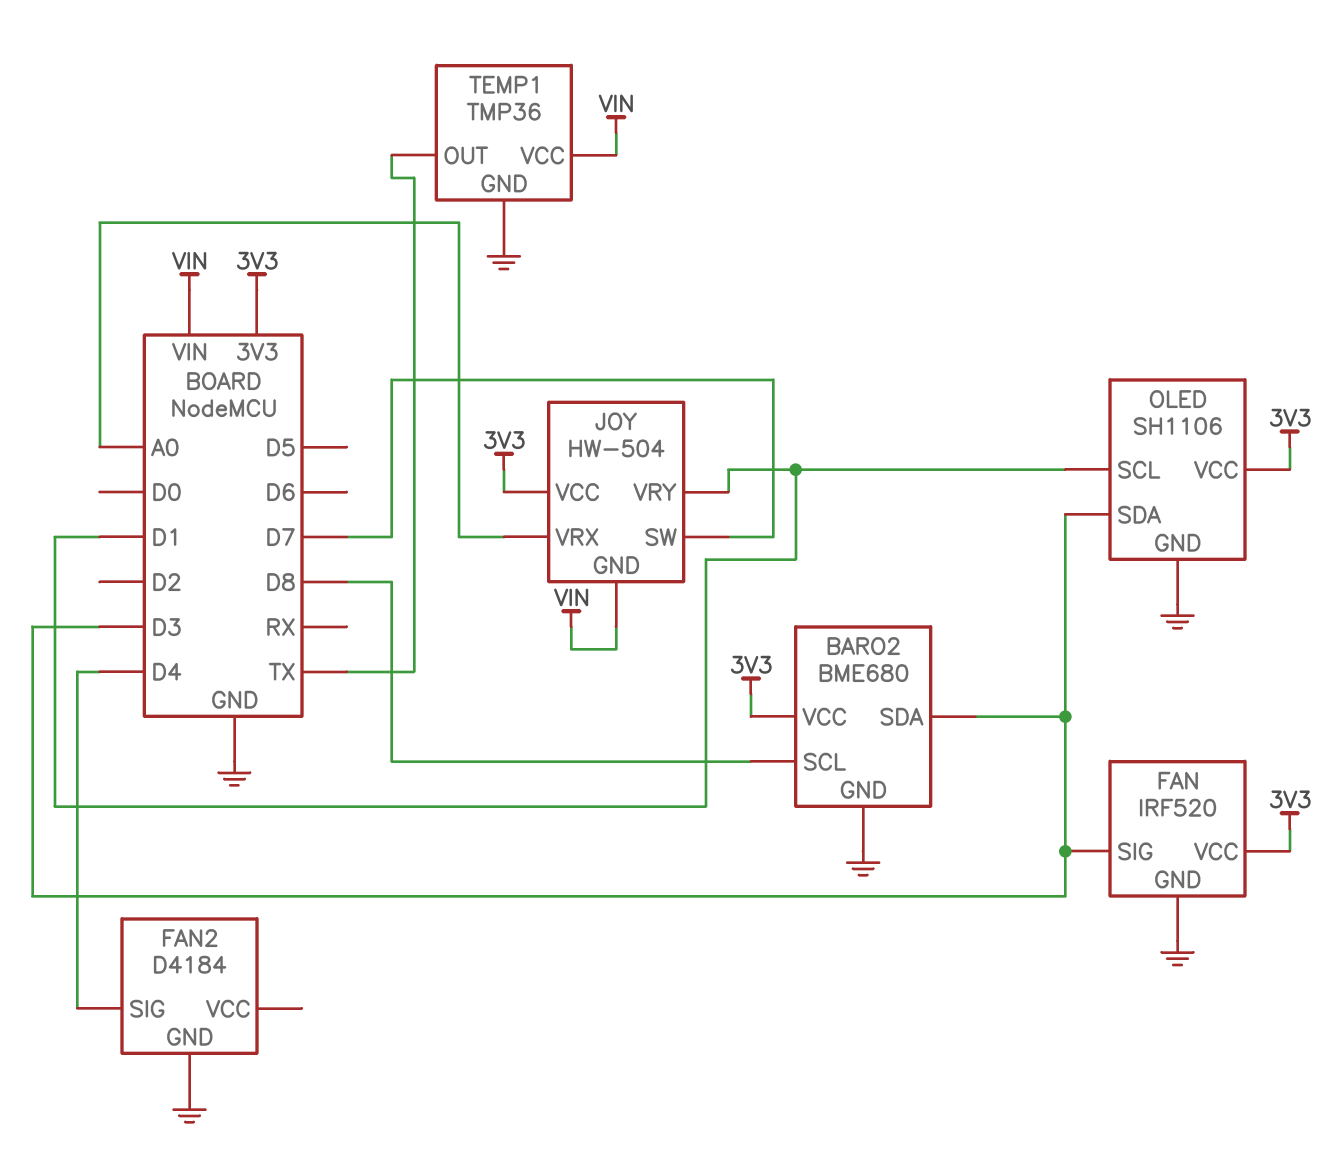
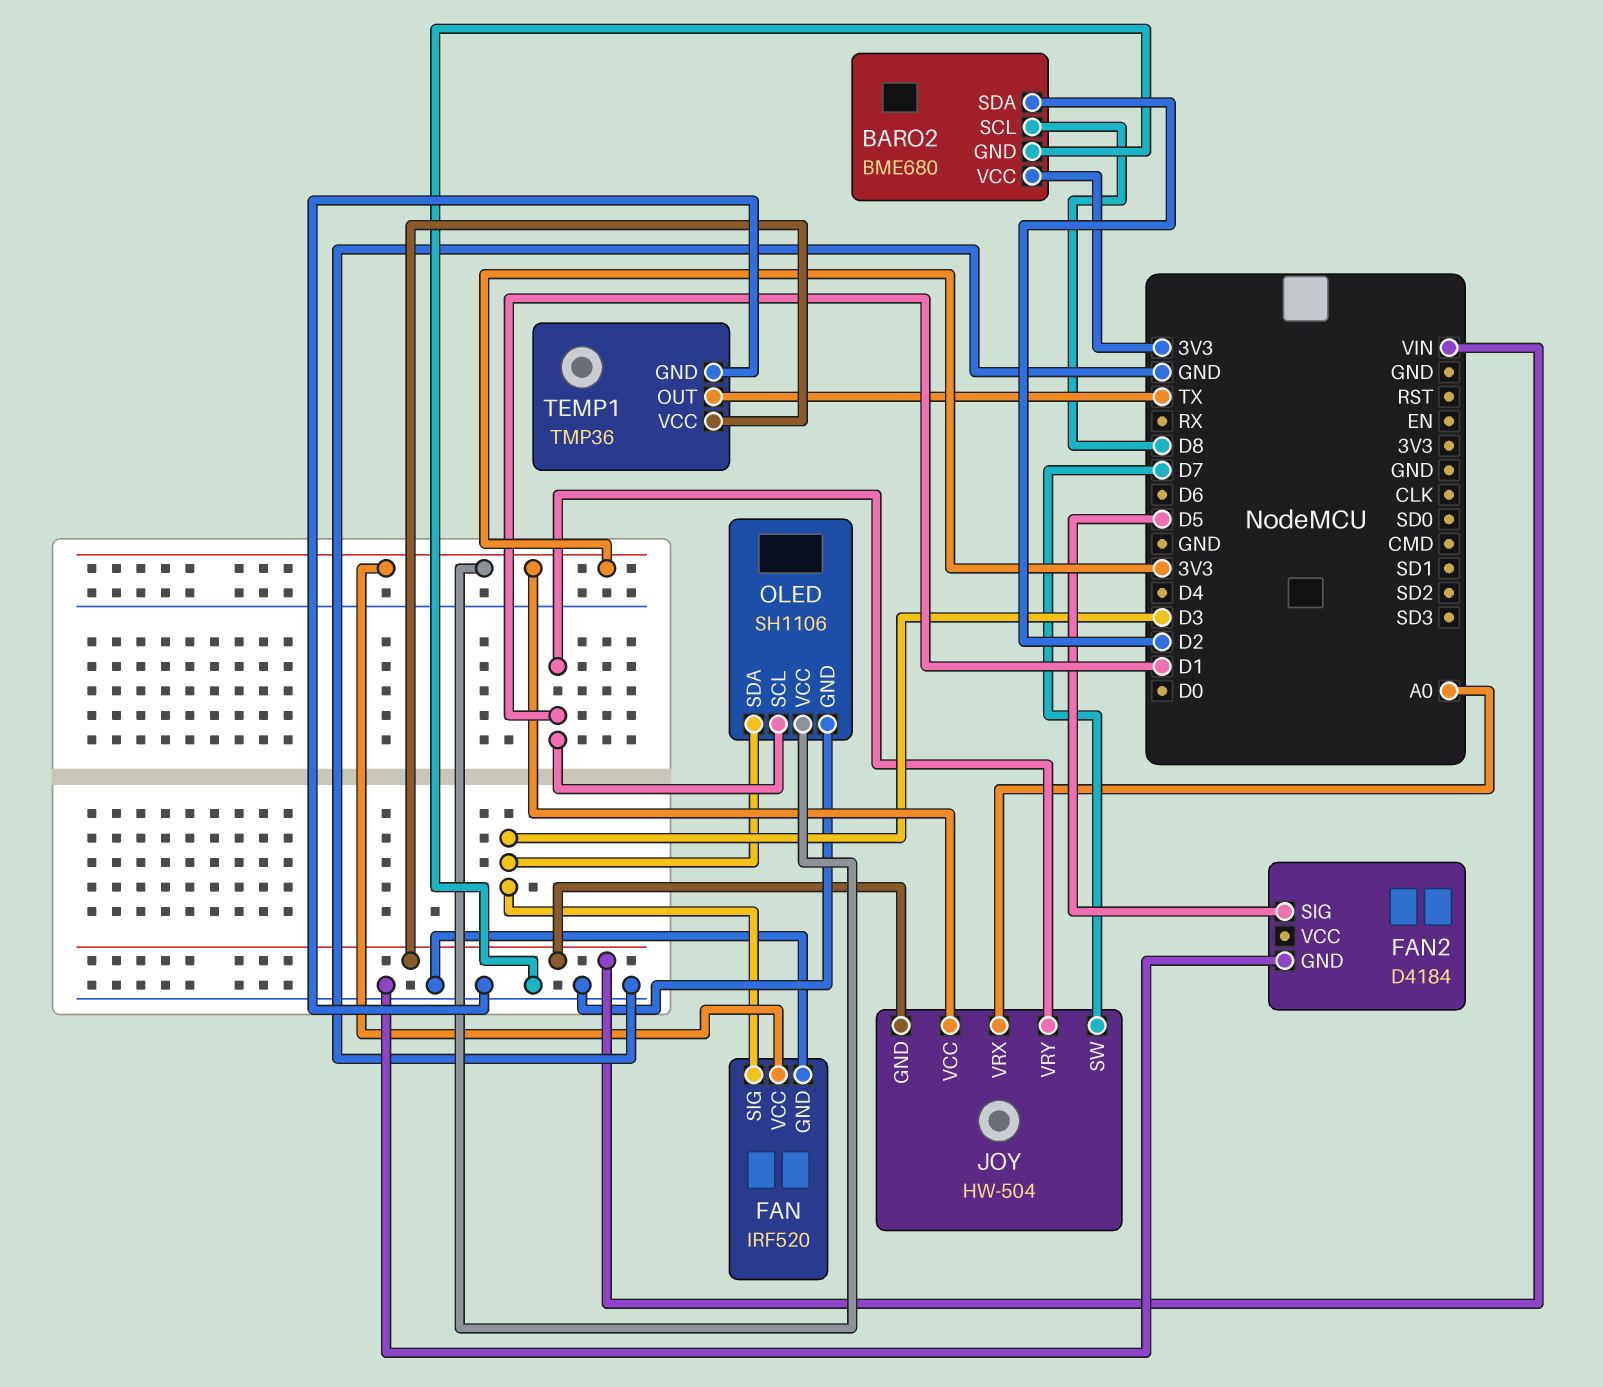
BARO2 pin SDA: D3 -> D2
FAN2 pin SIG: D4 -> D5

